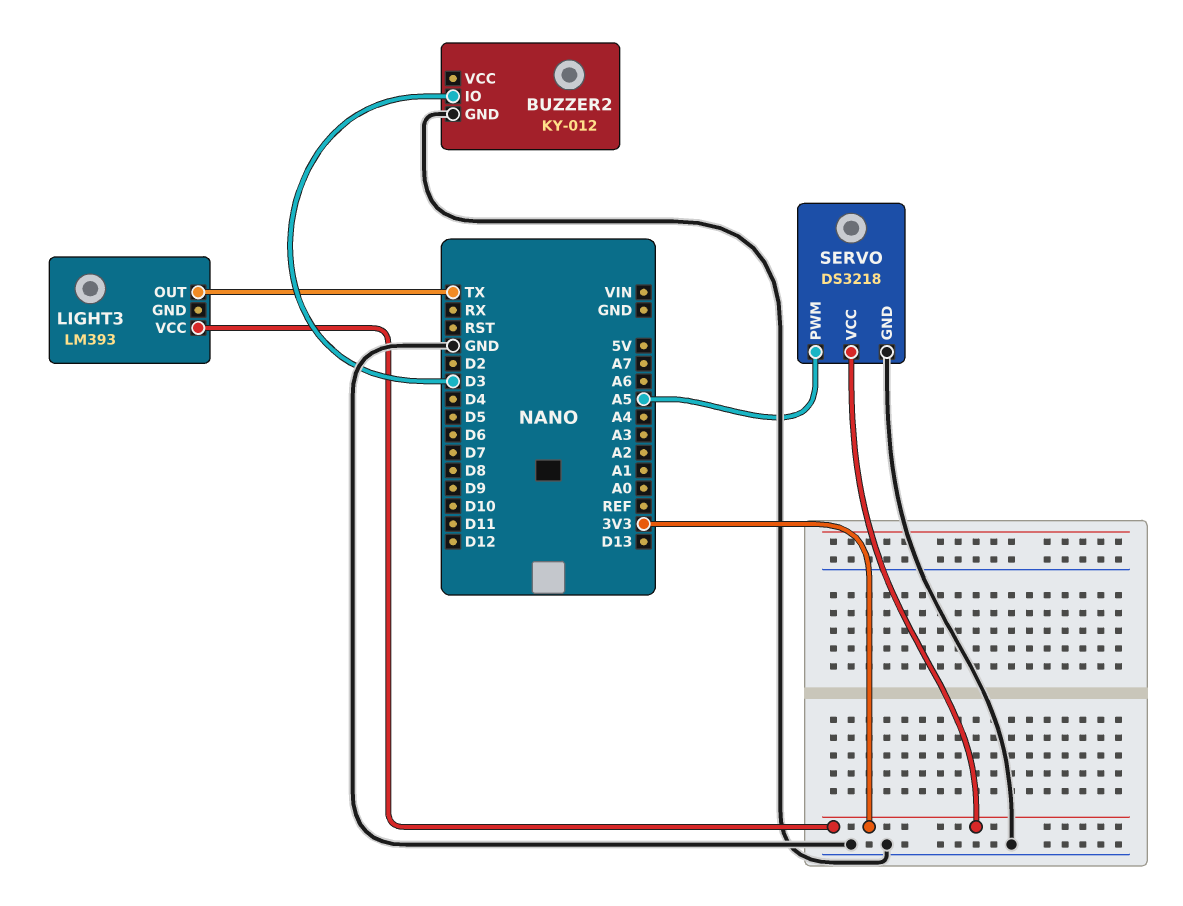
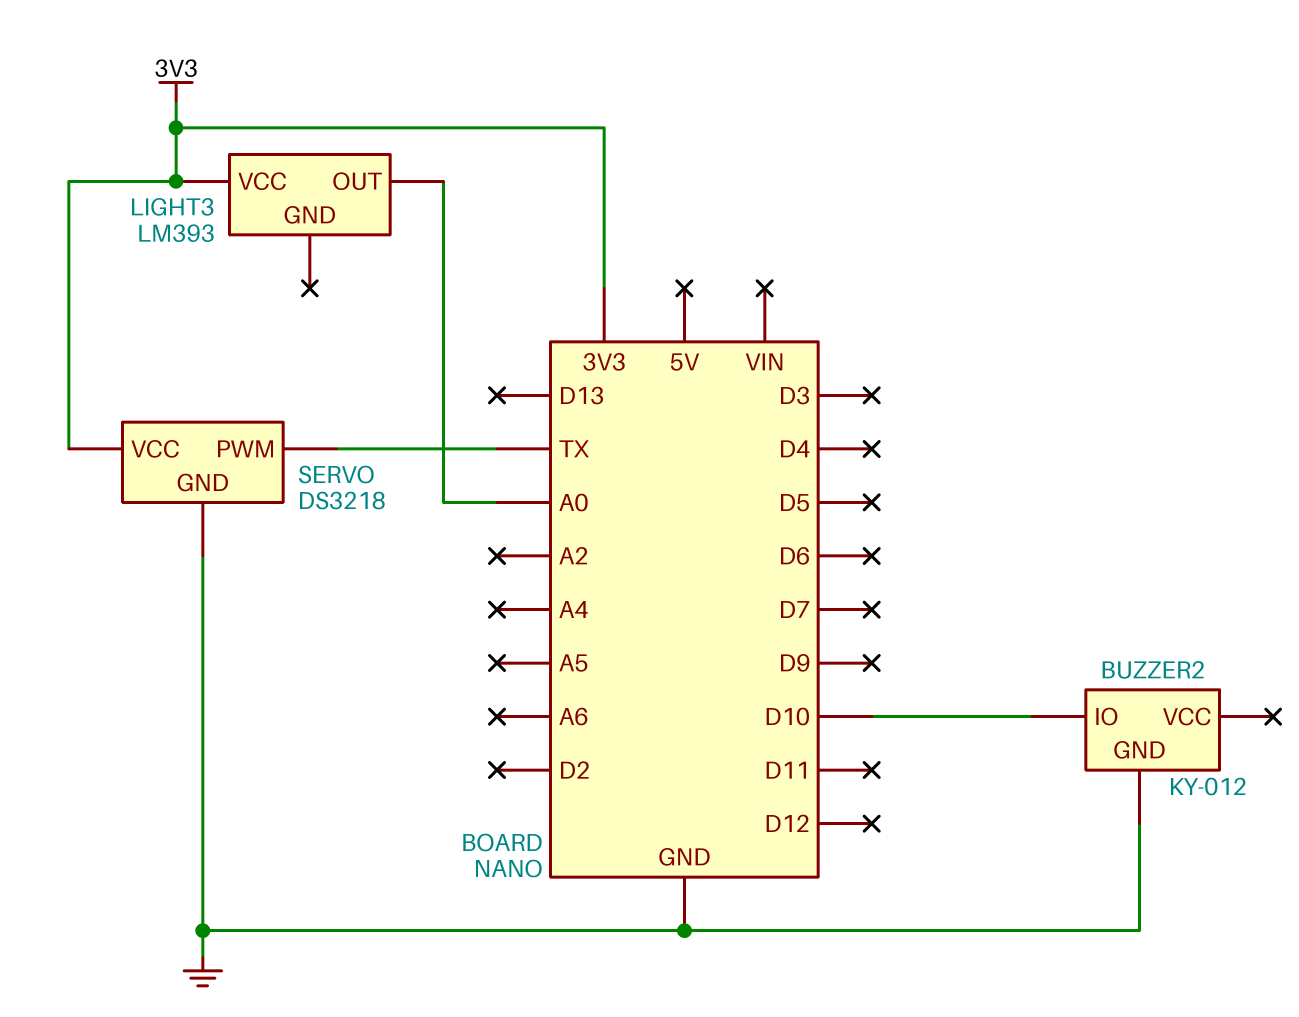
BUZZER2 pin IO: D3 -> D10
LIGHT3 pin OUT: TX -> A0
SERVO pin PWM: A5 -> TX

